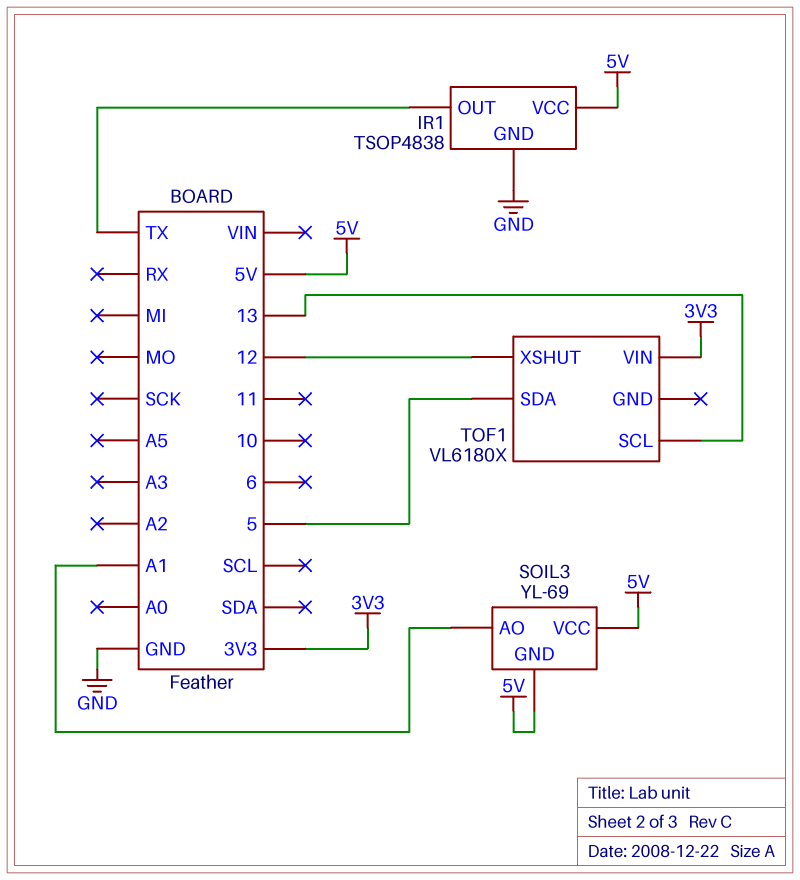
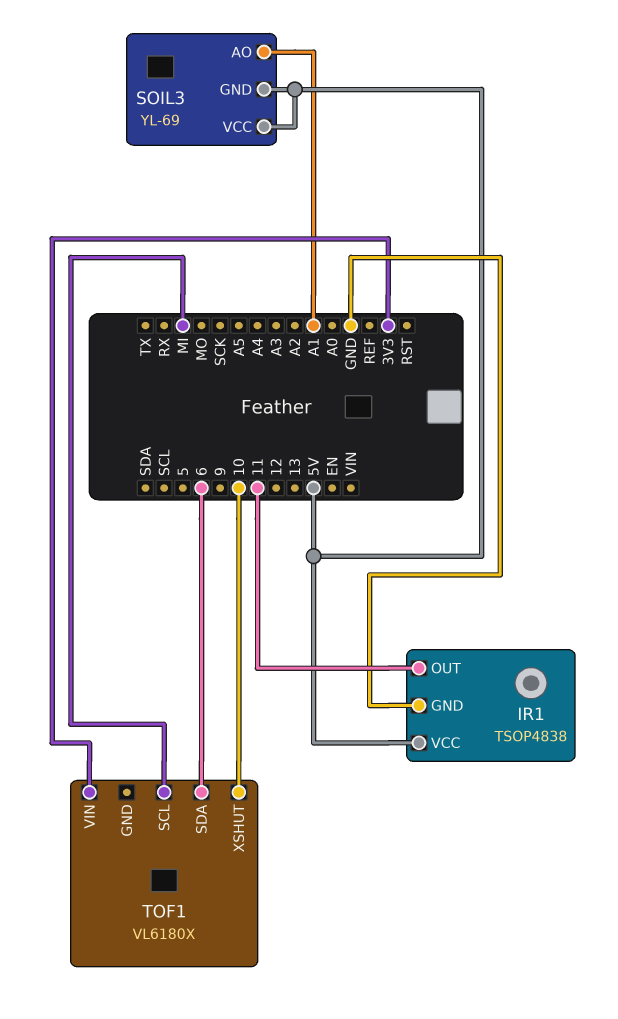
IR1 pin OUT: TX -> 11
TOF1 pin SCL: 13 -> MI
TOF1 pin SDA: 5 -> 6
TOF1 pin XSHUT: 12 -> 10

